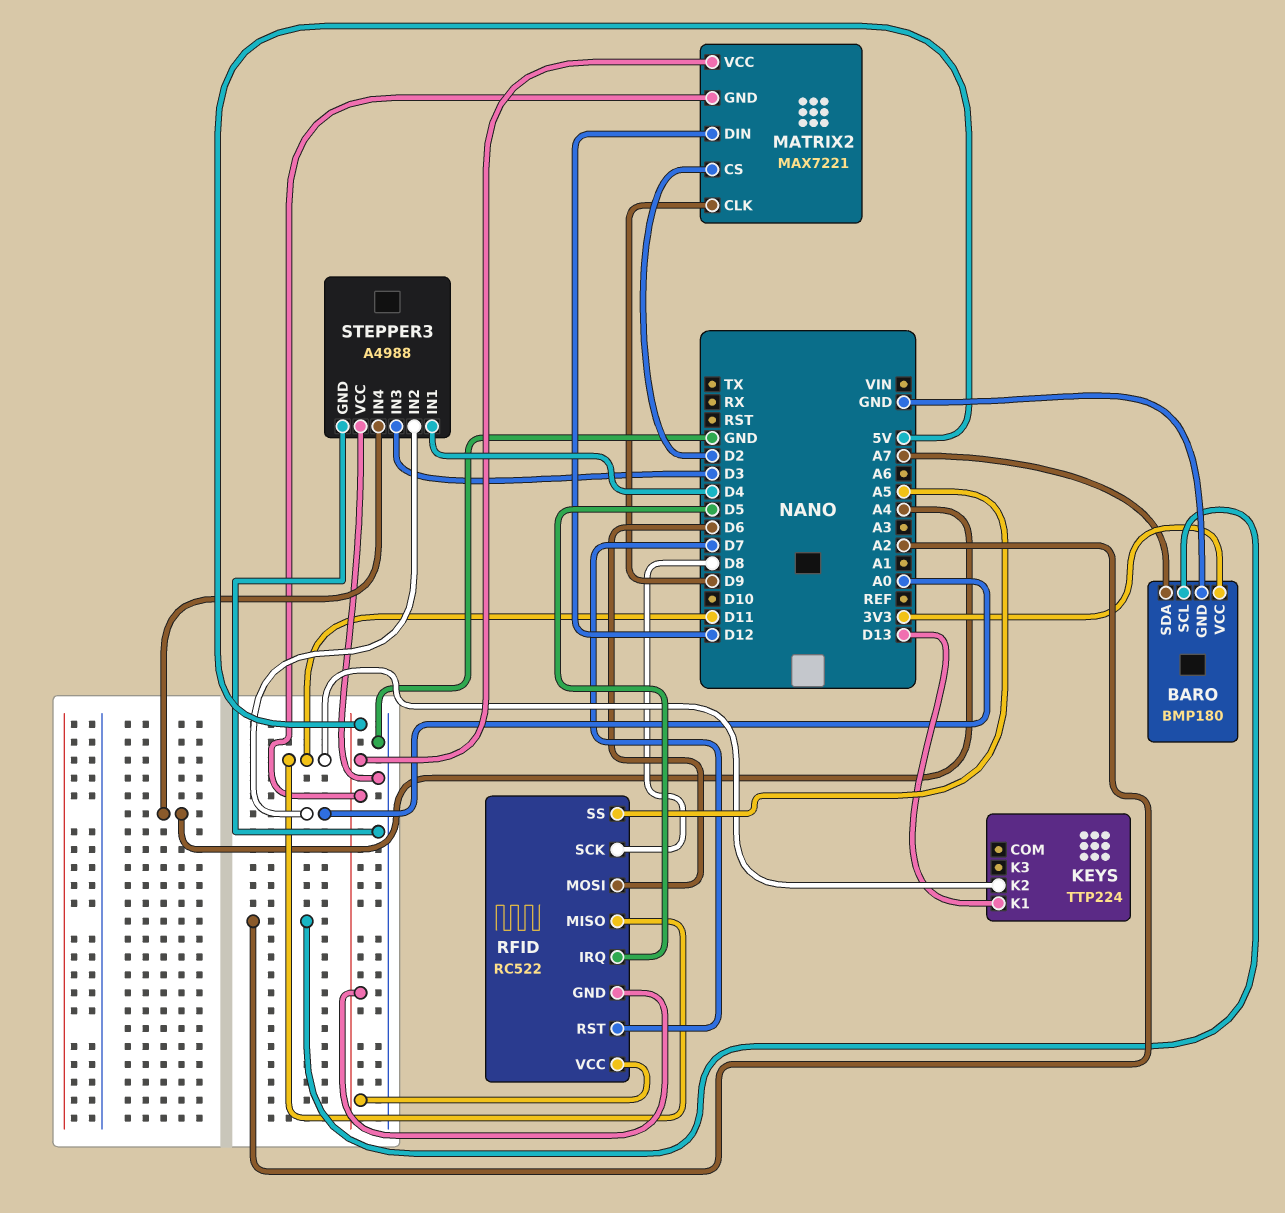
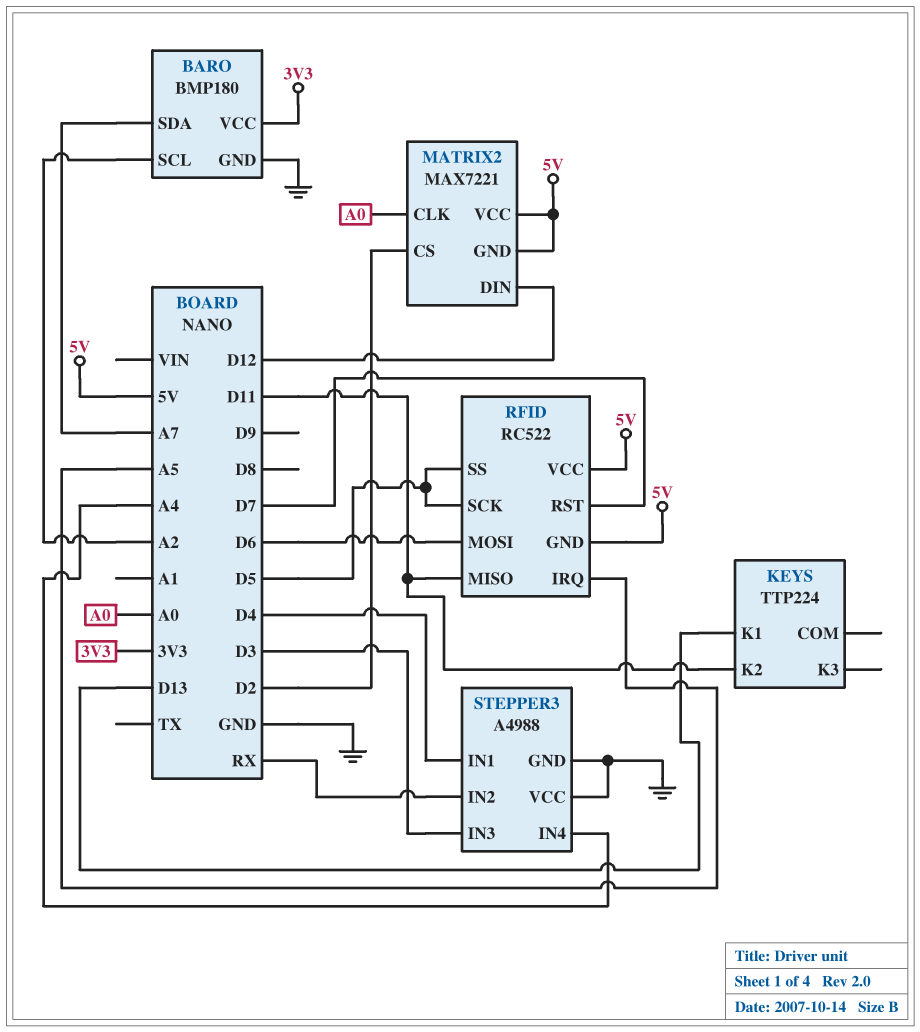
MATRIX2 pin CLK: D9 -> A0
RFID pin IRQ: D5 -> A5
RFID pin SCK: D8 -> D5
RFID pin SS: A5 -> D5
STEPPER3 pin IN2: A0 -> RX

